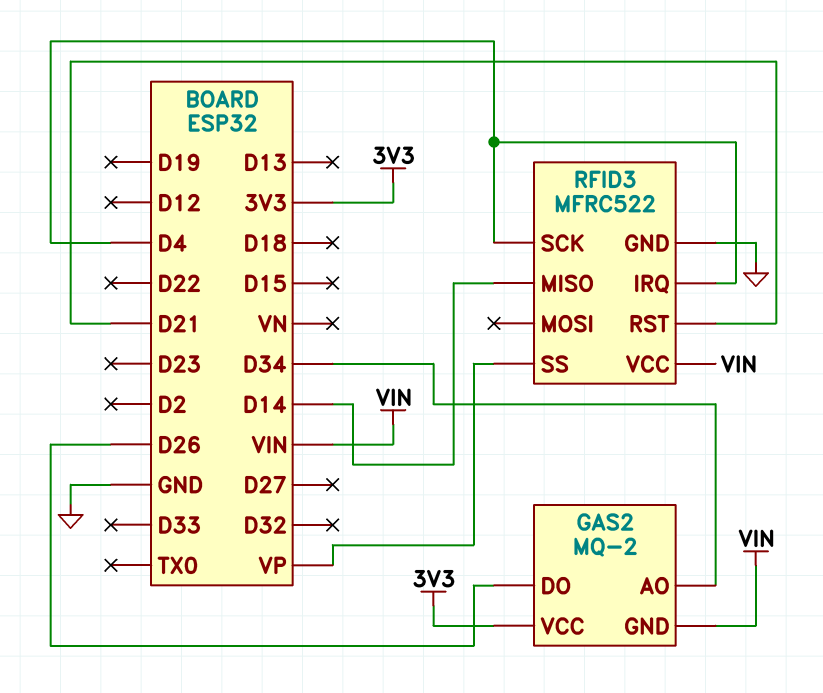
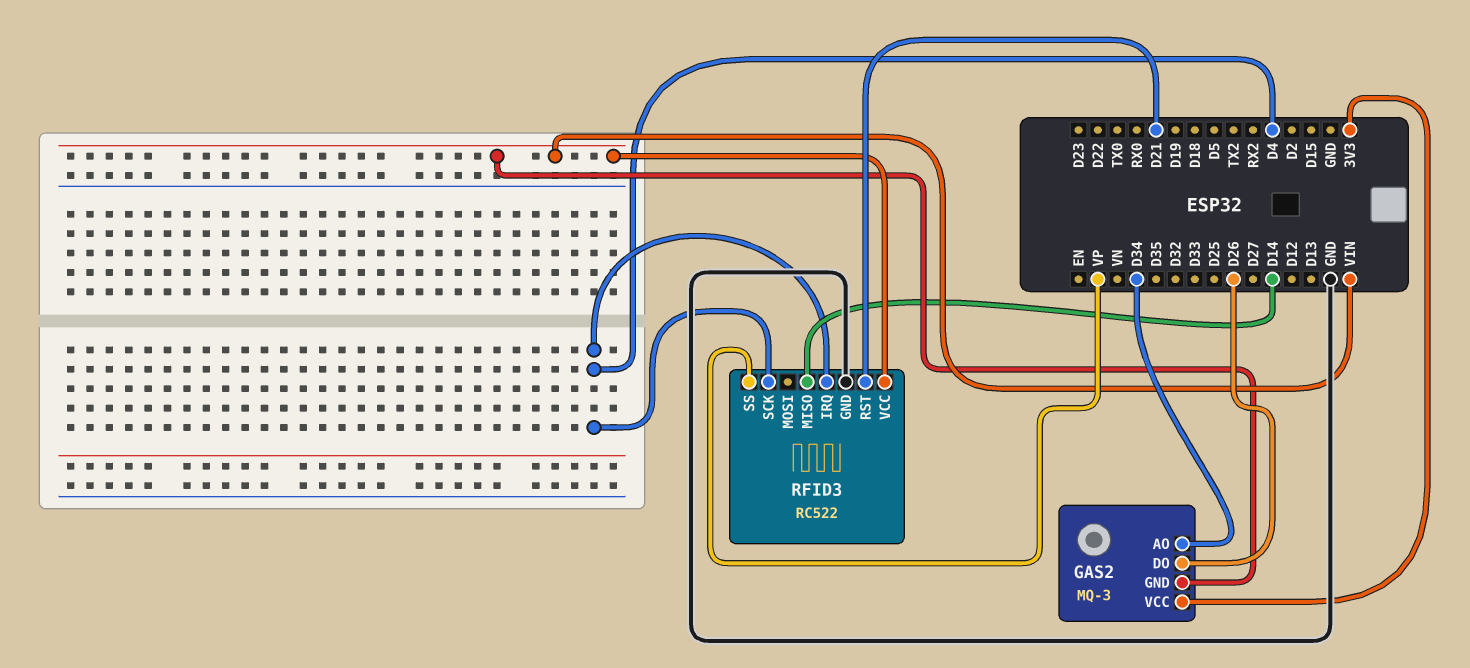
GAS2: MQ-2 -> MQ-3
RFID3: MFRC522 -> RC522

